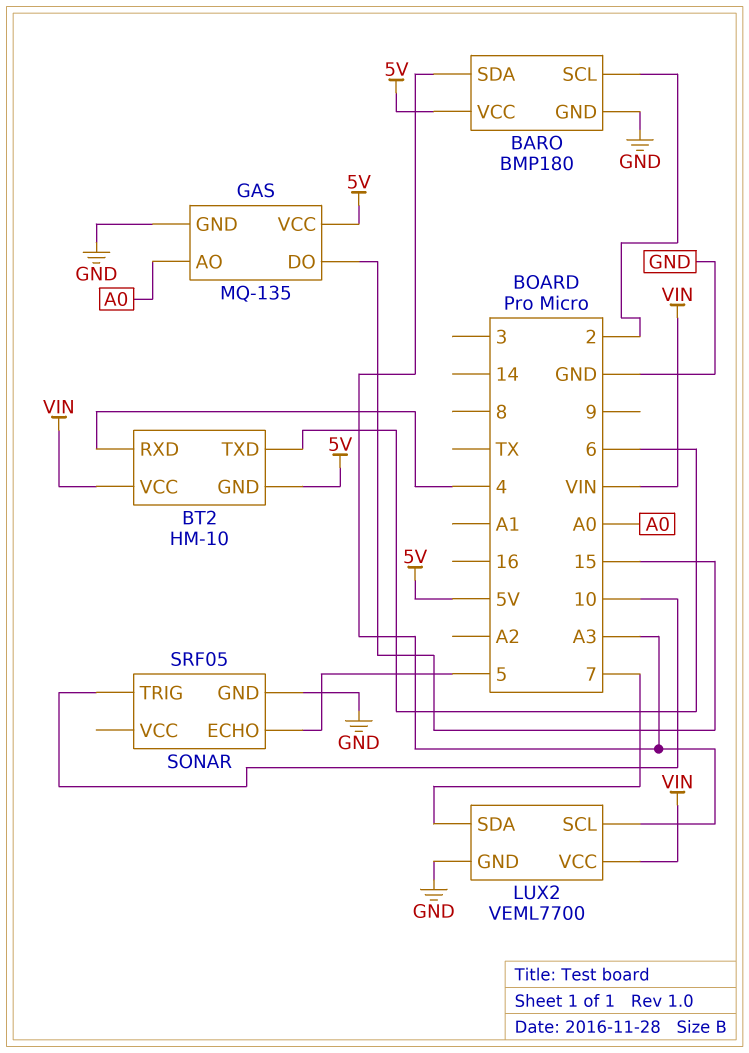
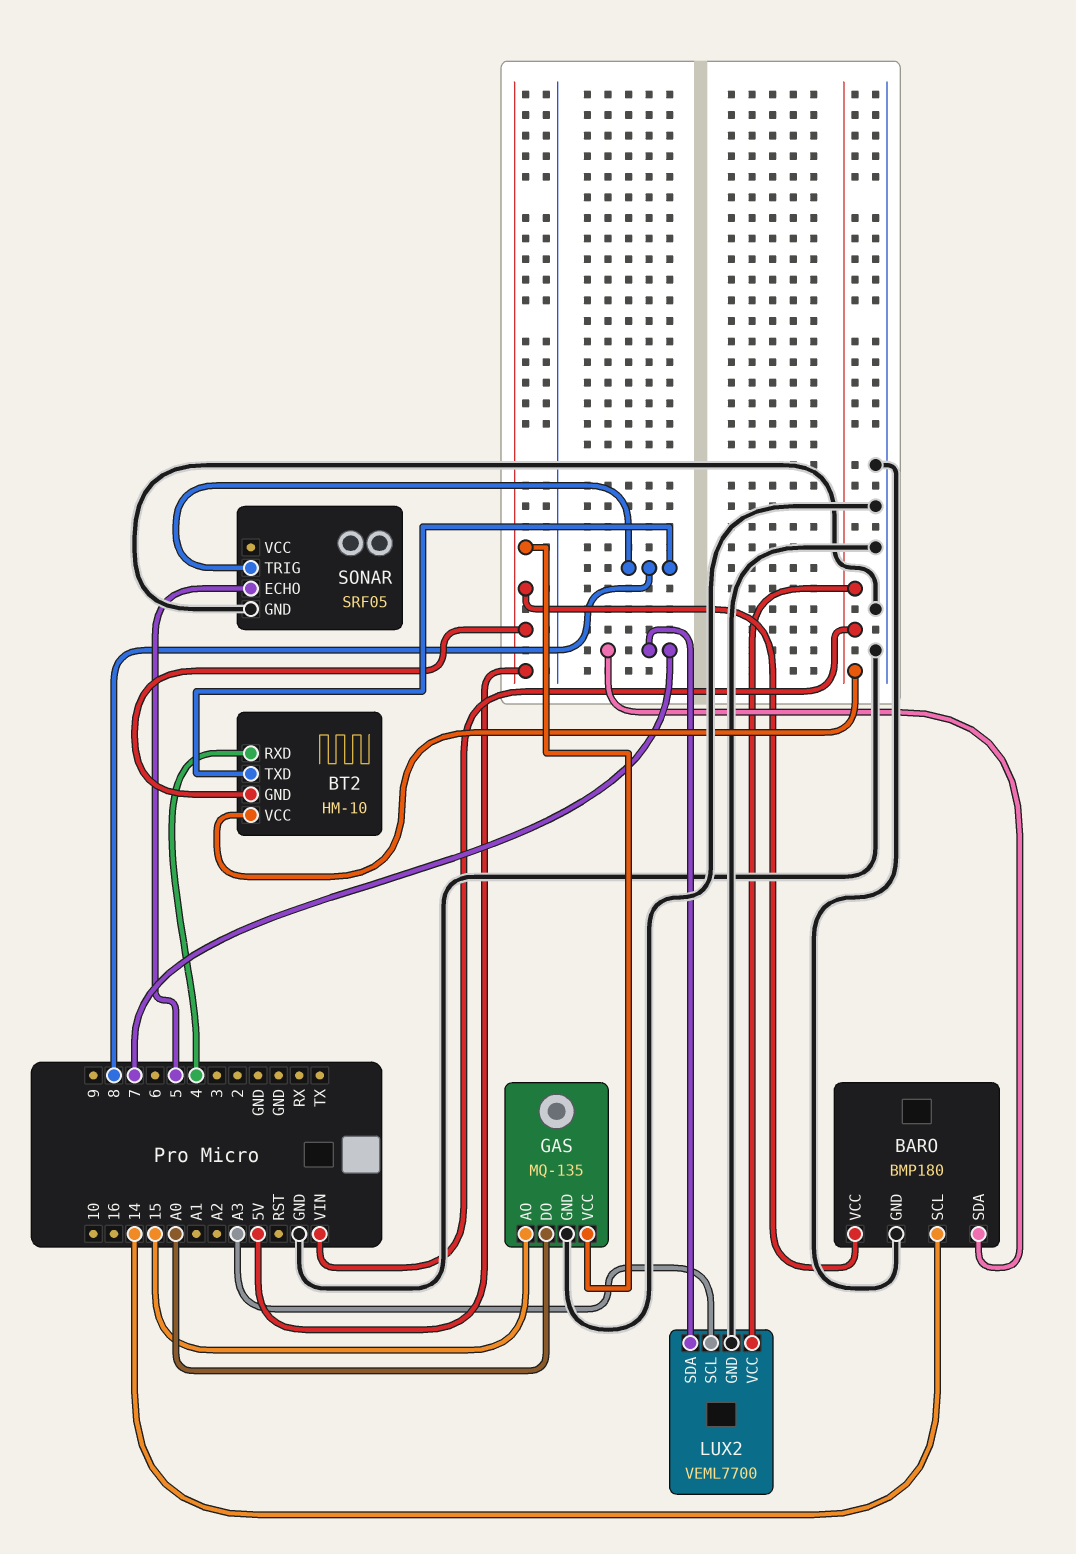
BARO pin SCL: 2 -> 14
BARO pin SDA: A3 -> 7
BT2 pin TXD: 6 -> 8
GAS pin AO: A0 -> 15
GAS pin DO: 15 -> A0
SONAR pin TRIG: 10 -> 8

